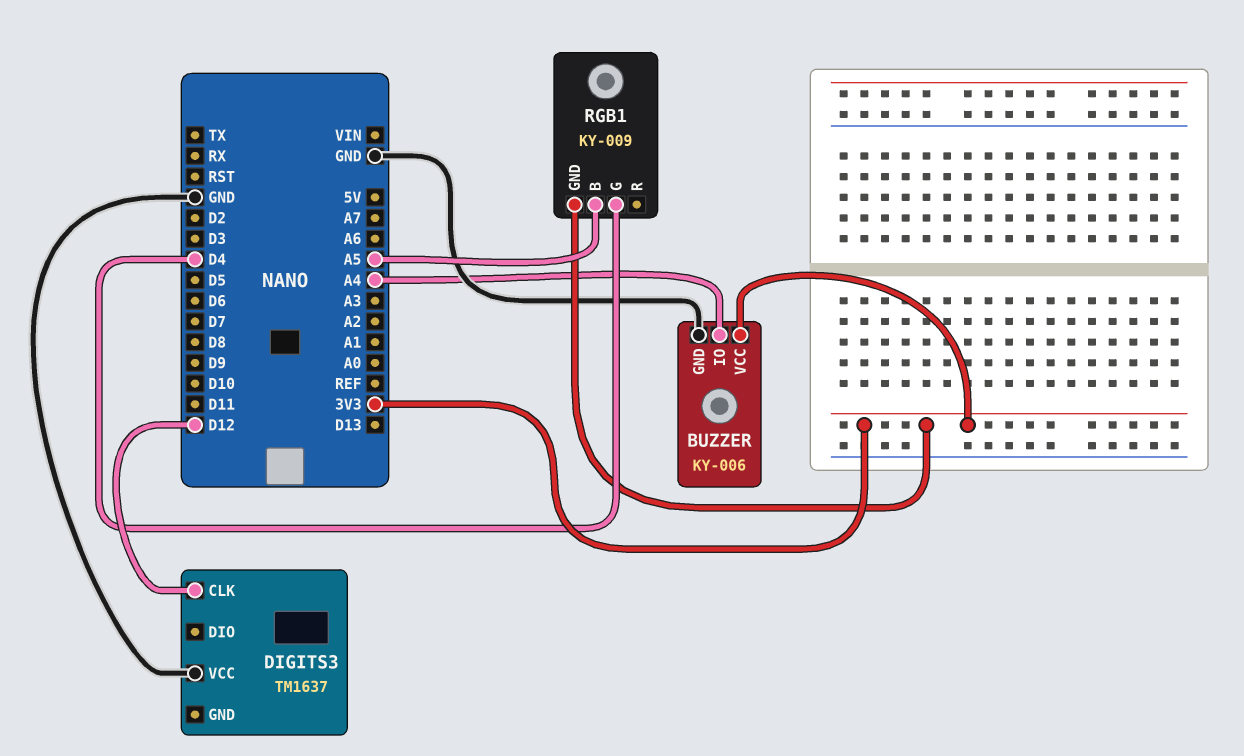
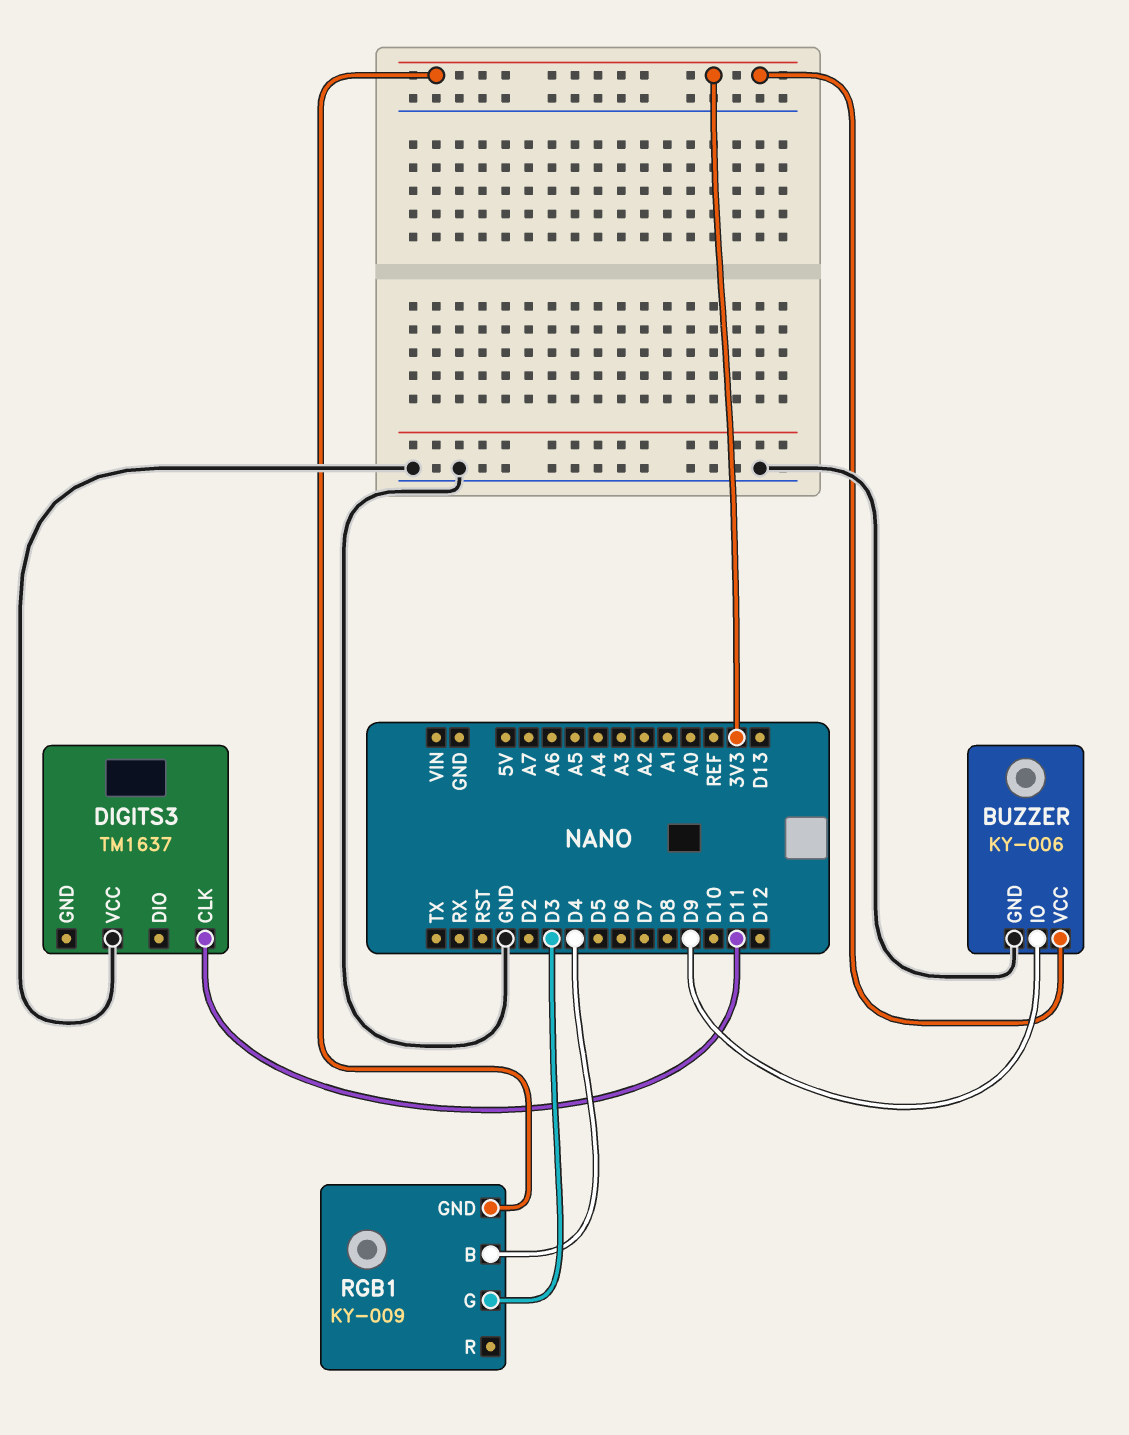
BUZZER pin IO: A4 -> D9
DIGITS3 pin CLK: D12 -> D11
RGB1 pin B: A5 -> D4
RGB1 pin G: D4 -> D3

